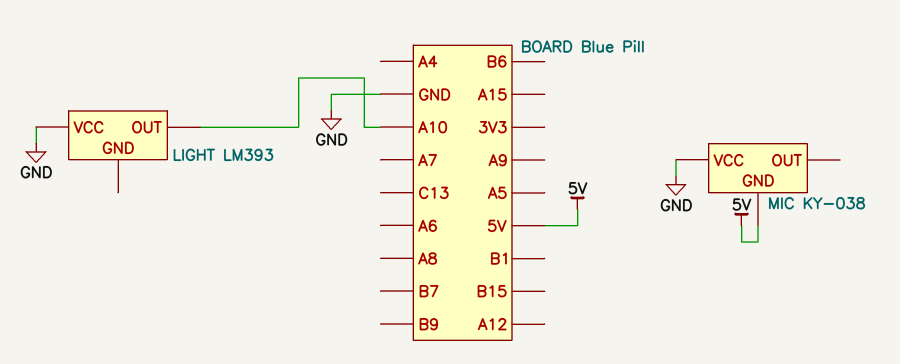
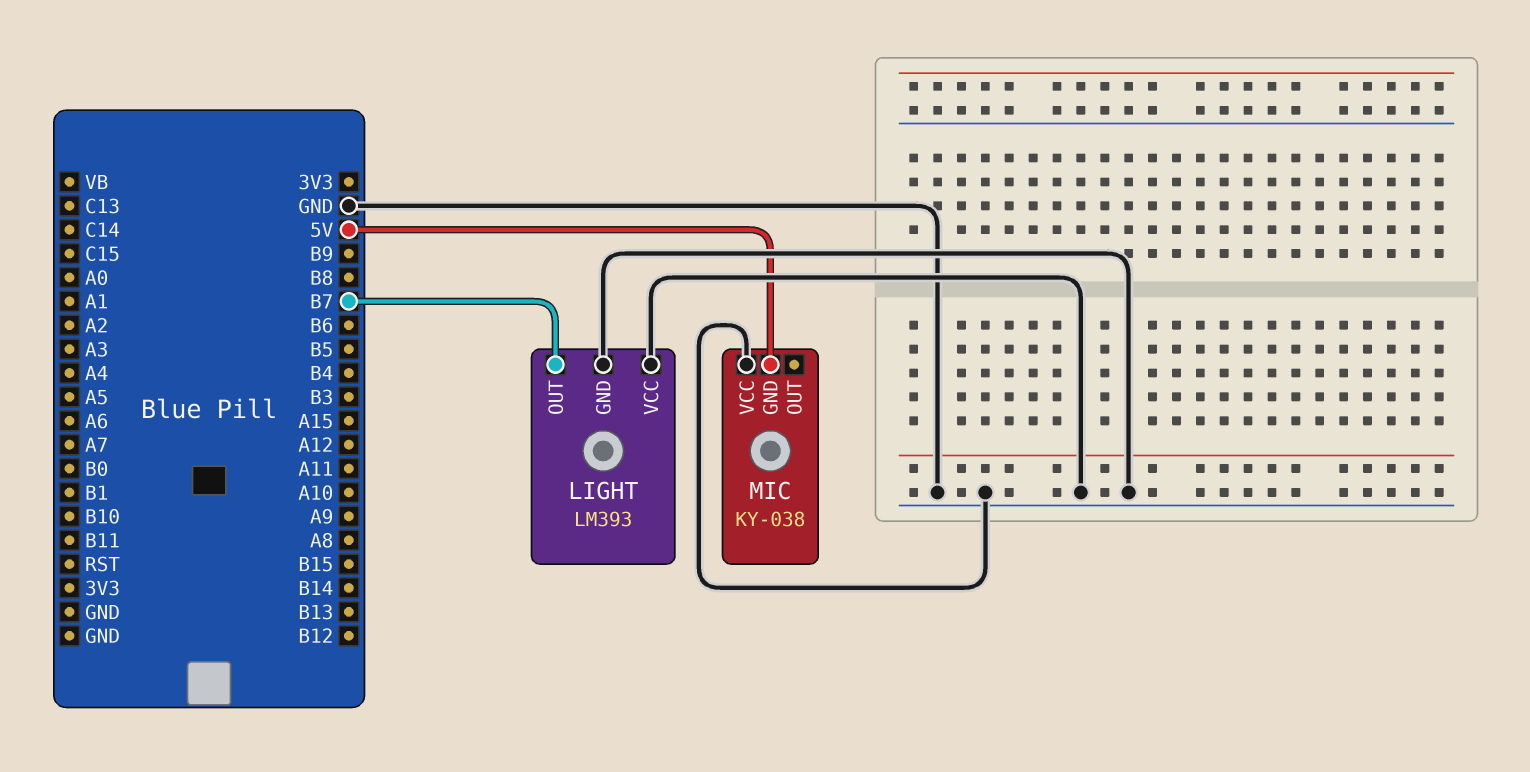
LIGHT pin GND: none -> GND
LIGHT pin OUT: A10 -> B7

